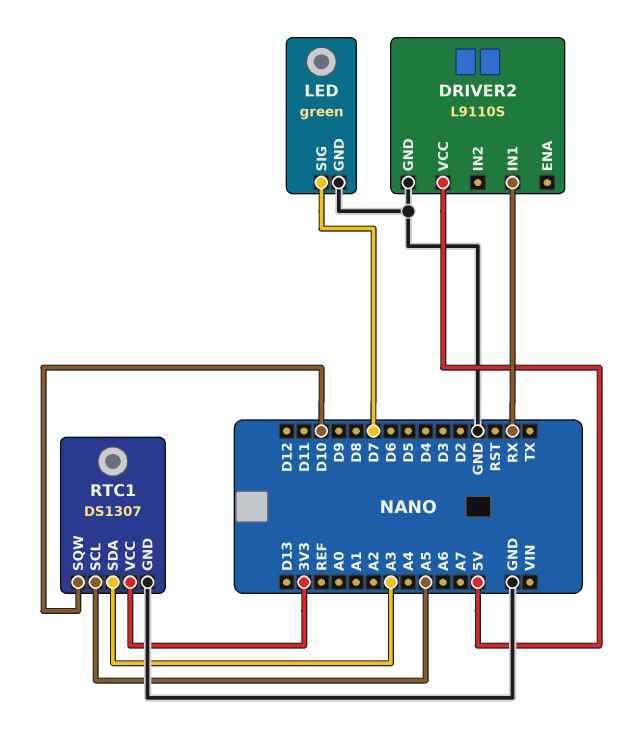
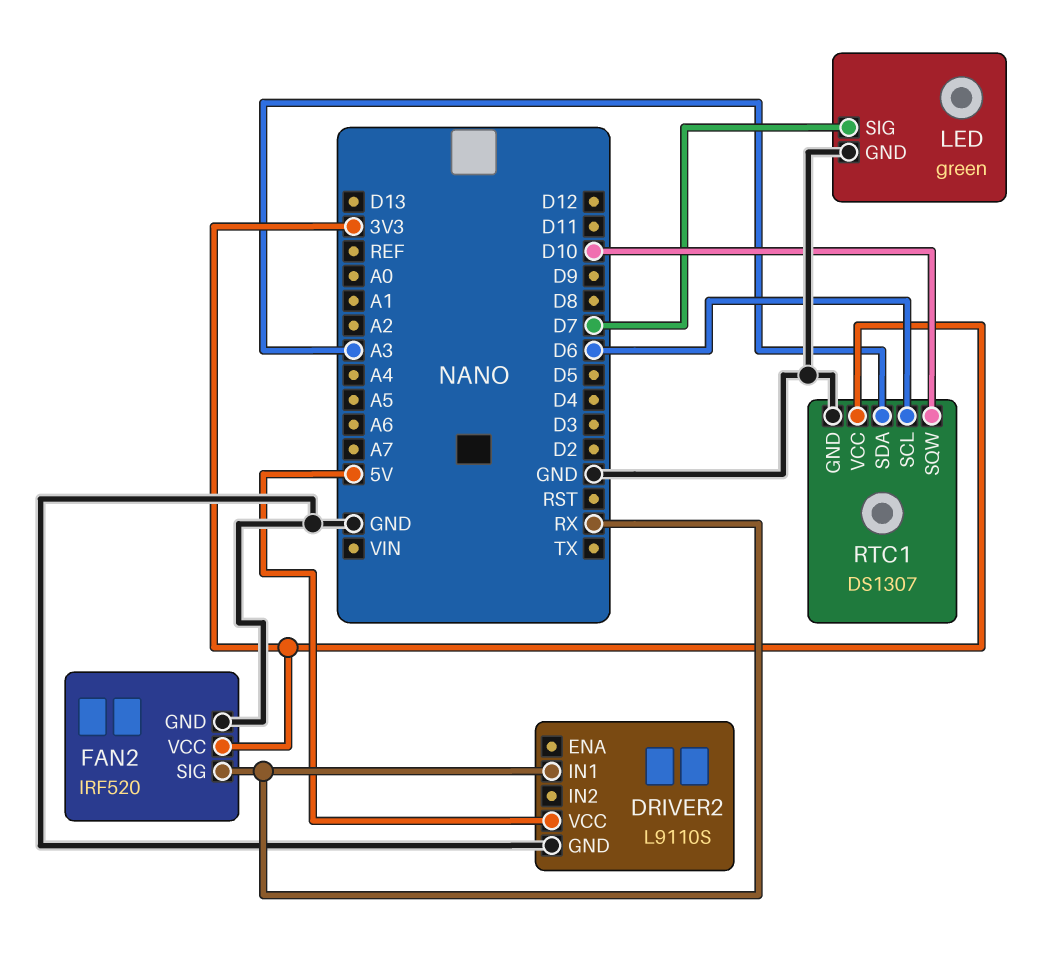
FAN2: none -> IRF520
FAN2 pin GND: none -> GND
FAN2 pin SIG: none -> RX
FAN2 pin VCC: none -> 3V3
RTC1 pin SCL: A5 -> D6

